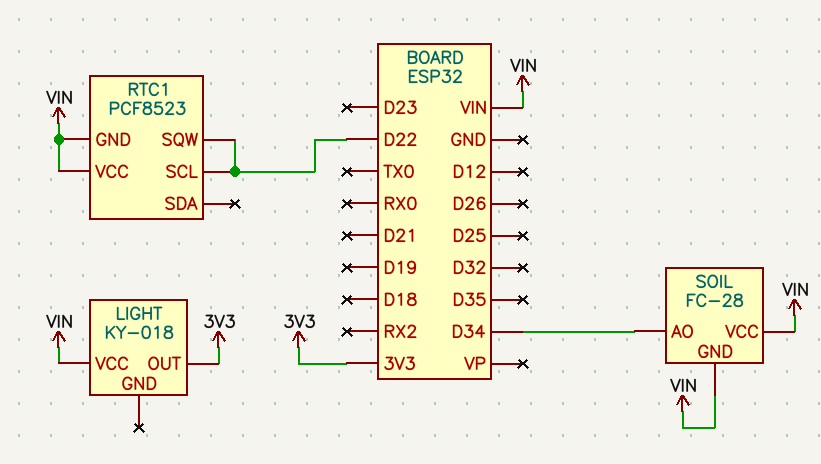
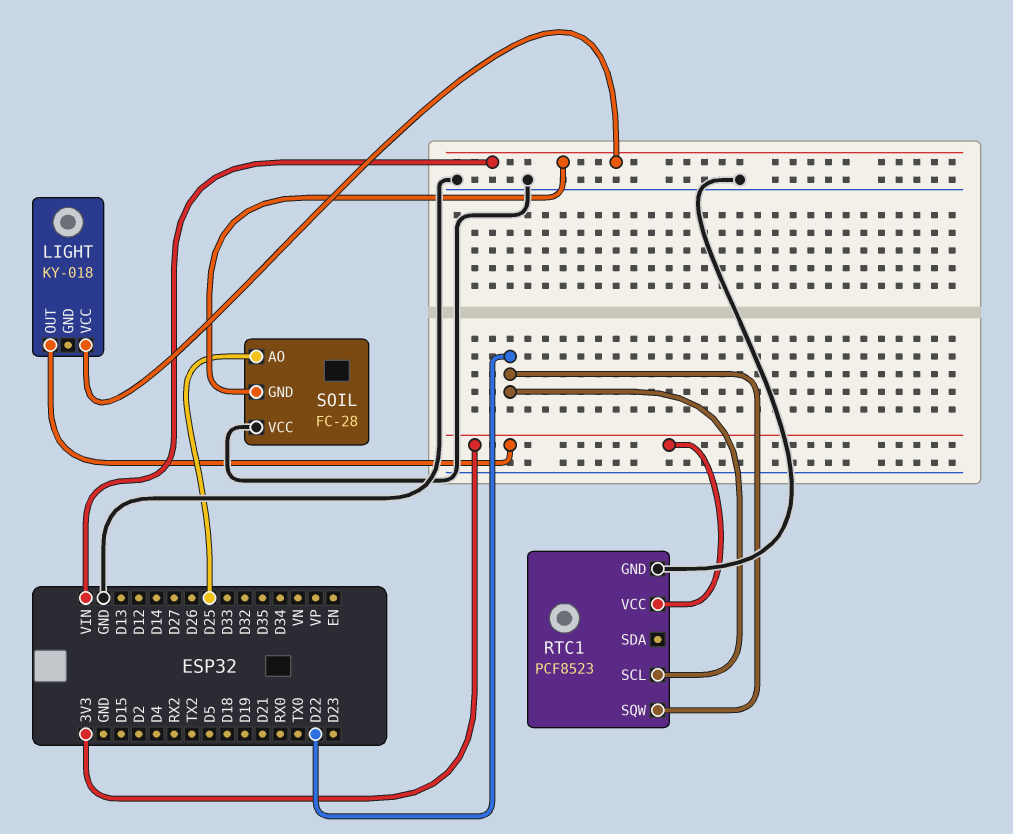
RTC1 pin GND: VIN -> GND
RTC1 pin VCC: VIN -> 3V3
SOIL pin AO: D34 -> D25
SOIL pin VCC: VIN -> GND

